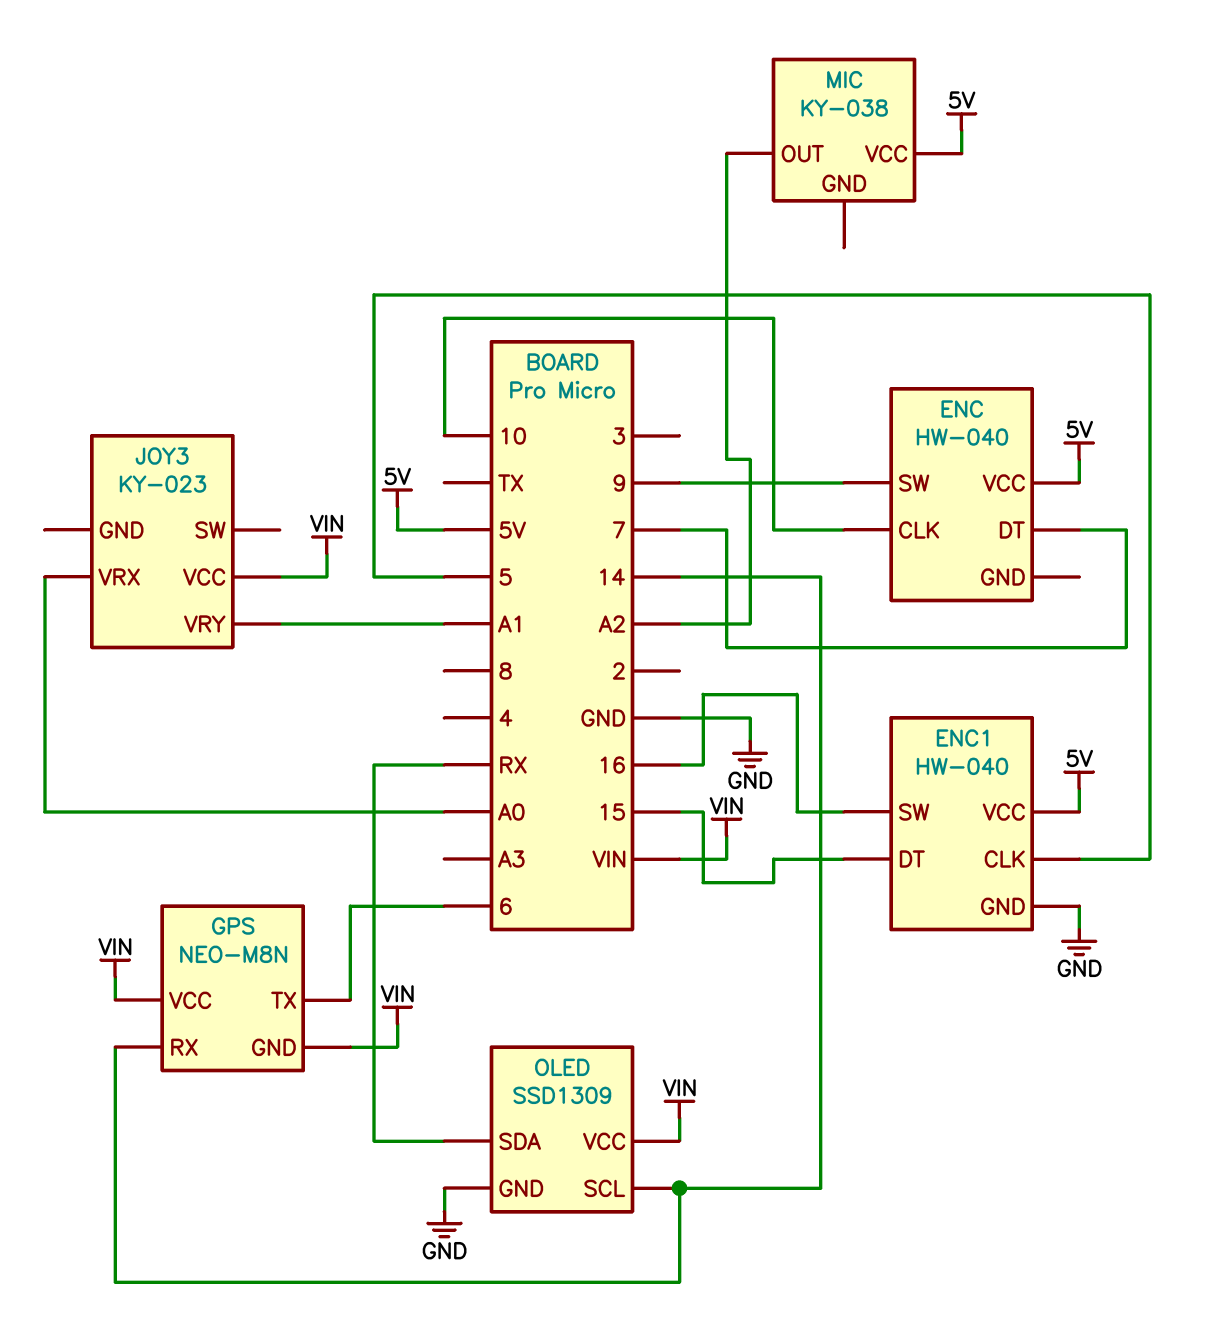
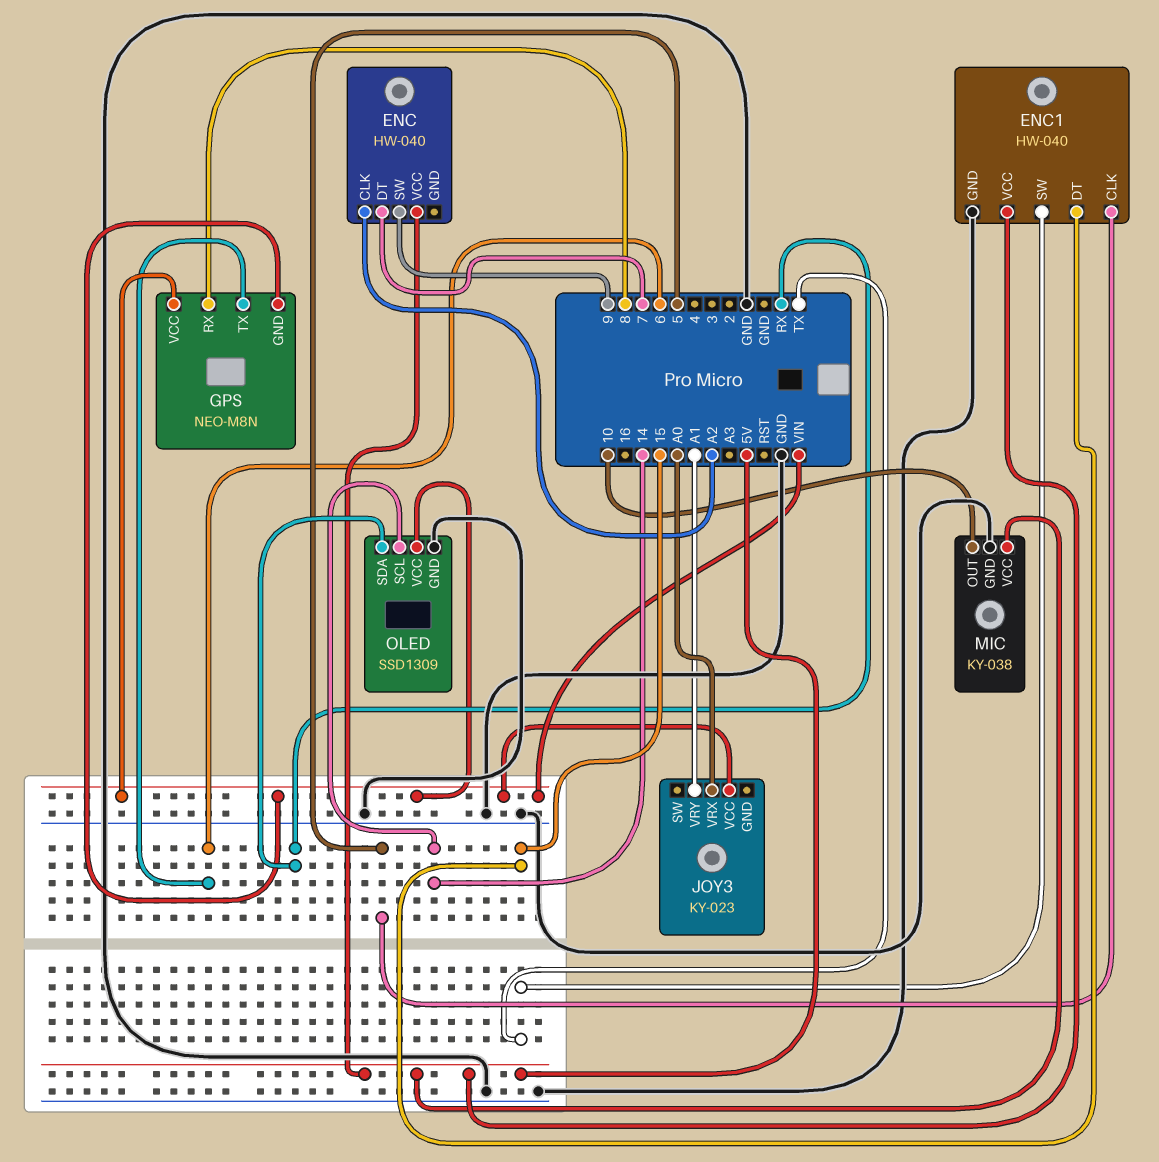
ENC pin CLK: 10 -> A2
ENC1 pin SW: 16 -> TX
GPS pin RX: 14 -> 8
MIC pin GND: none -> GND
MIC pin OUT: A2 -> 10

